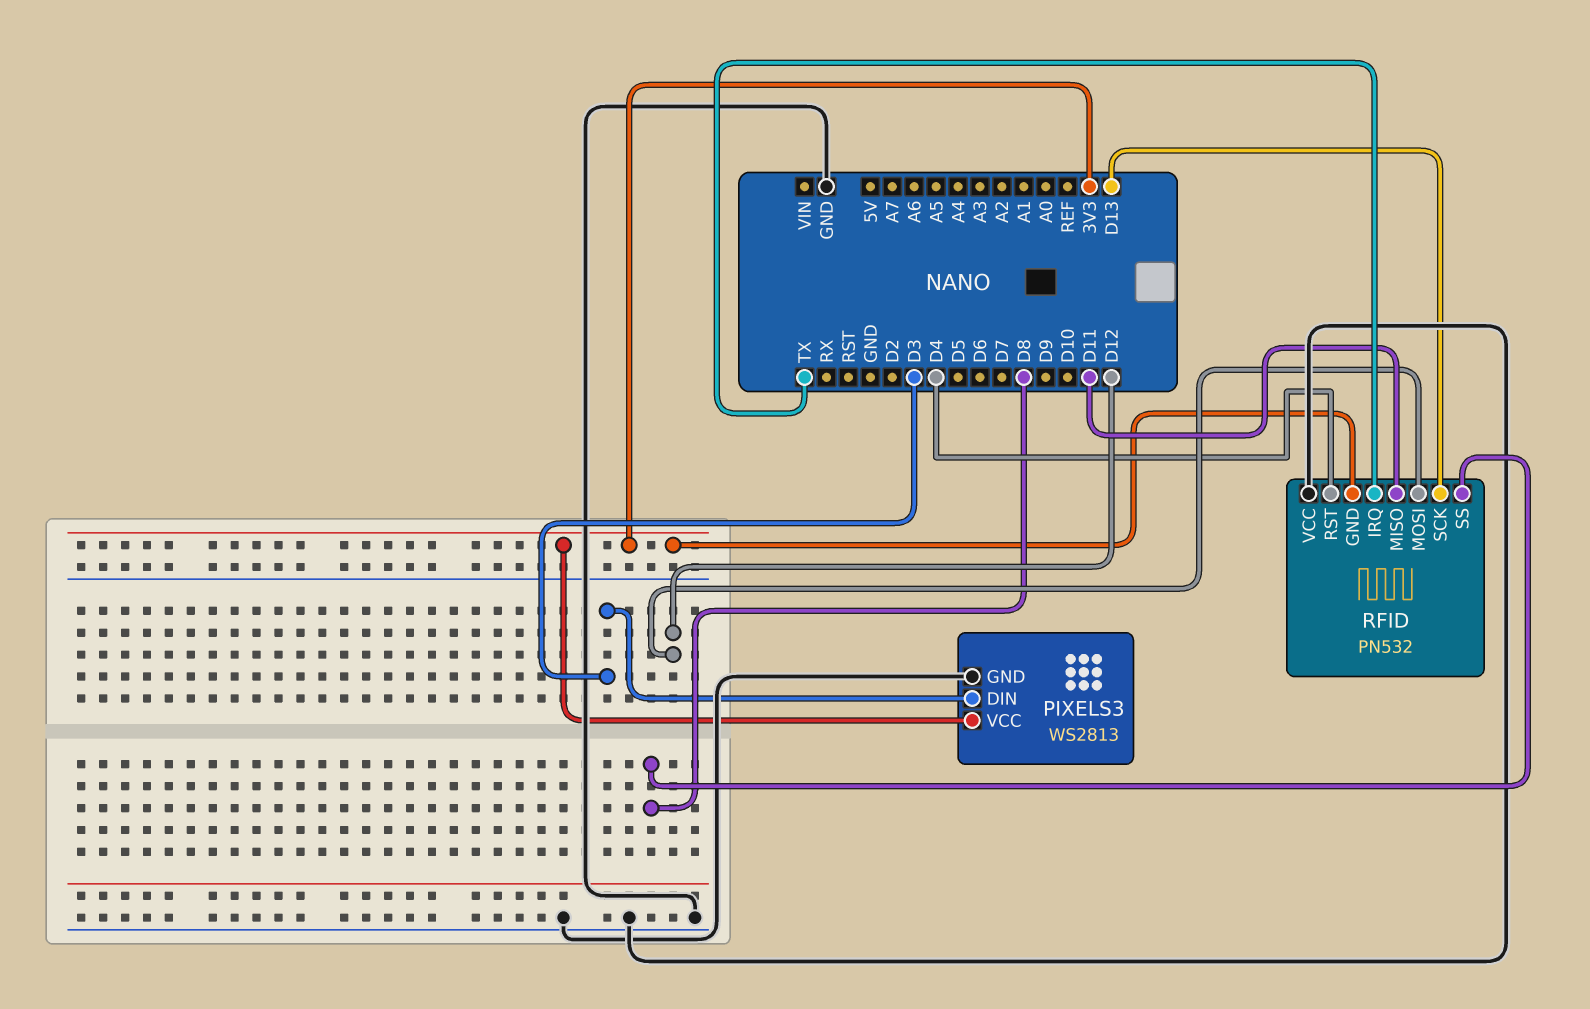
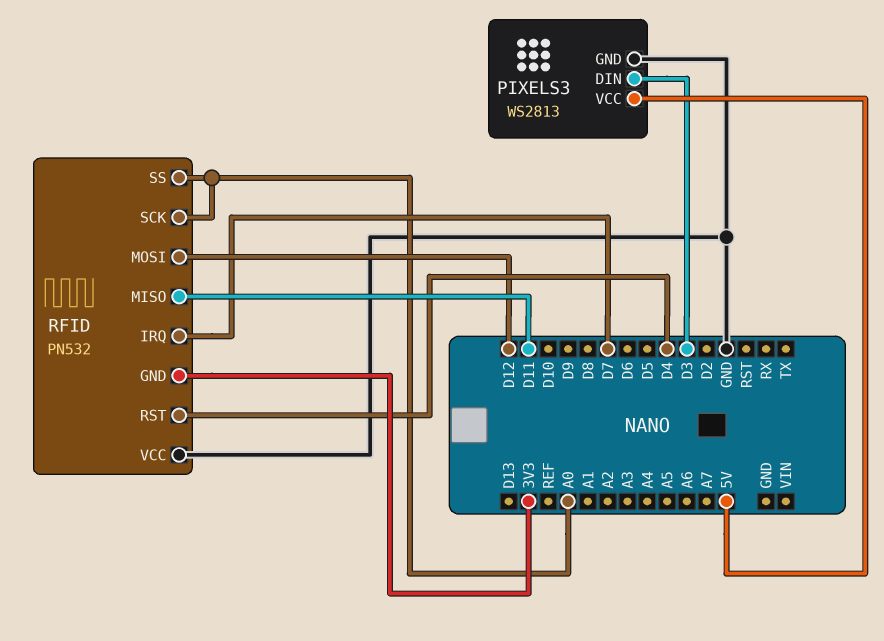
PIXELS3 pin VCC: 3V3 -> 5V
RFID pin IRQ: TX -> D7
RFID pin SCK: D13 -> A0
RFID pin SS: D8 -> A0

